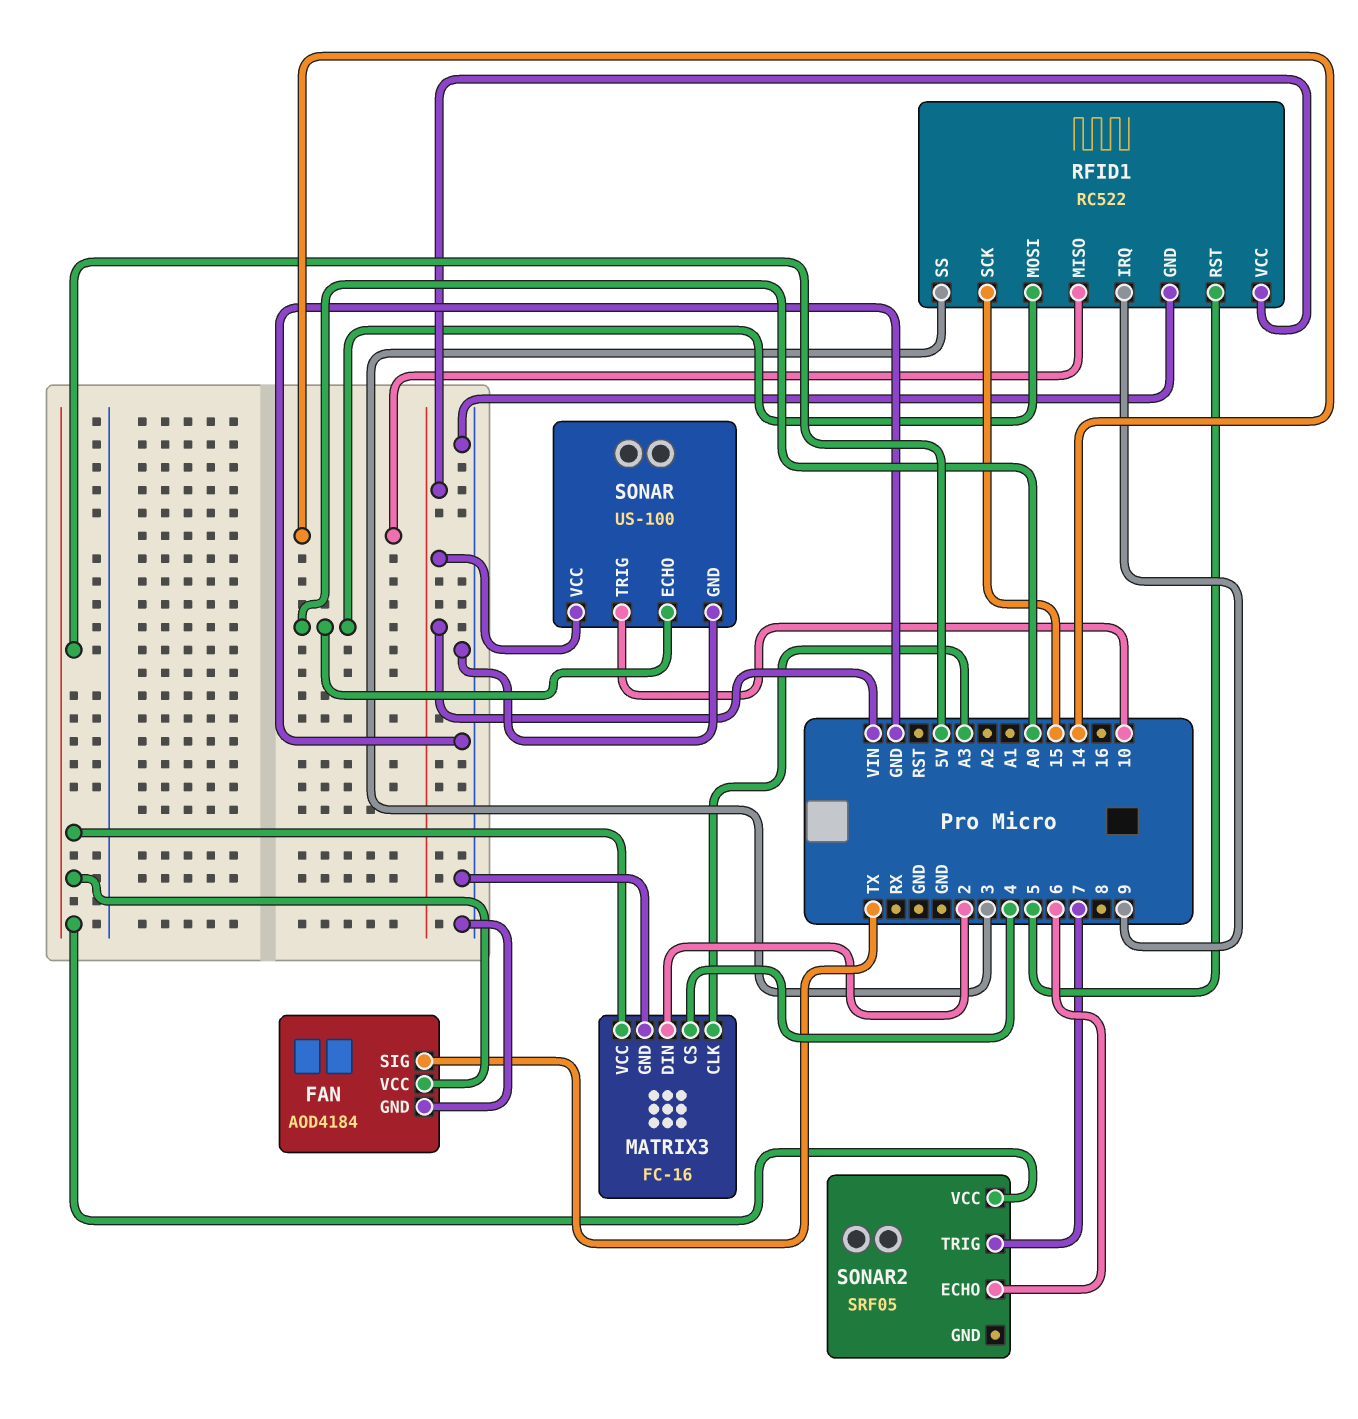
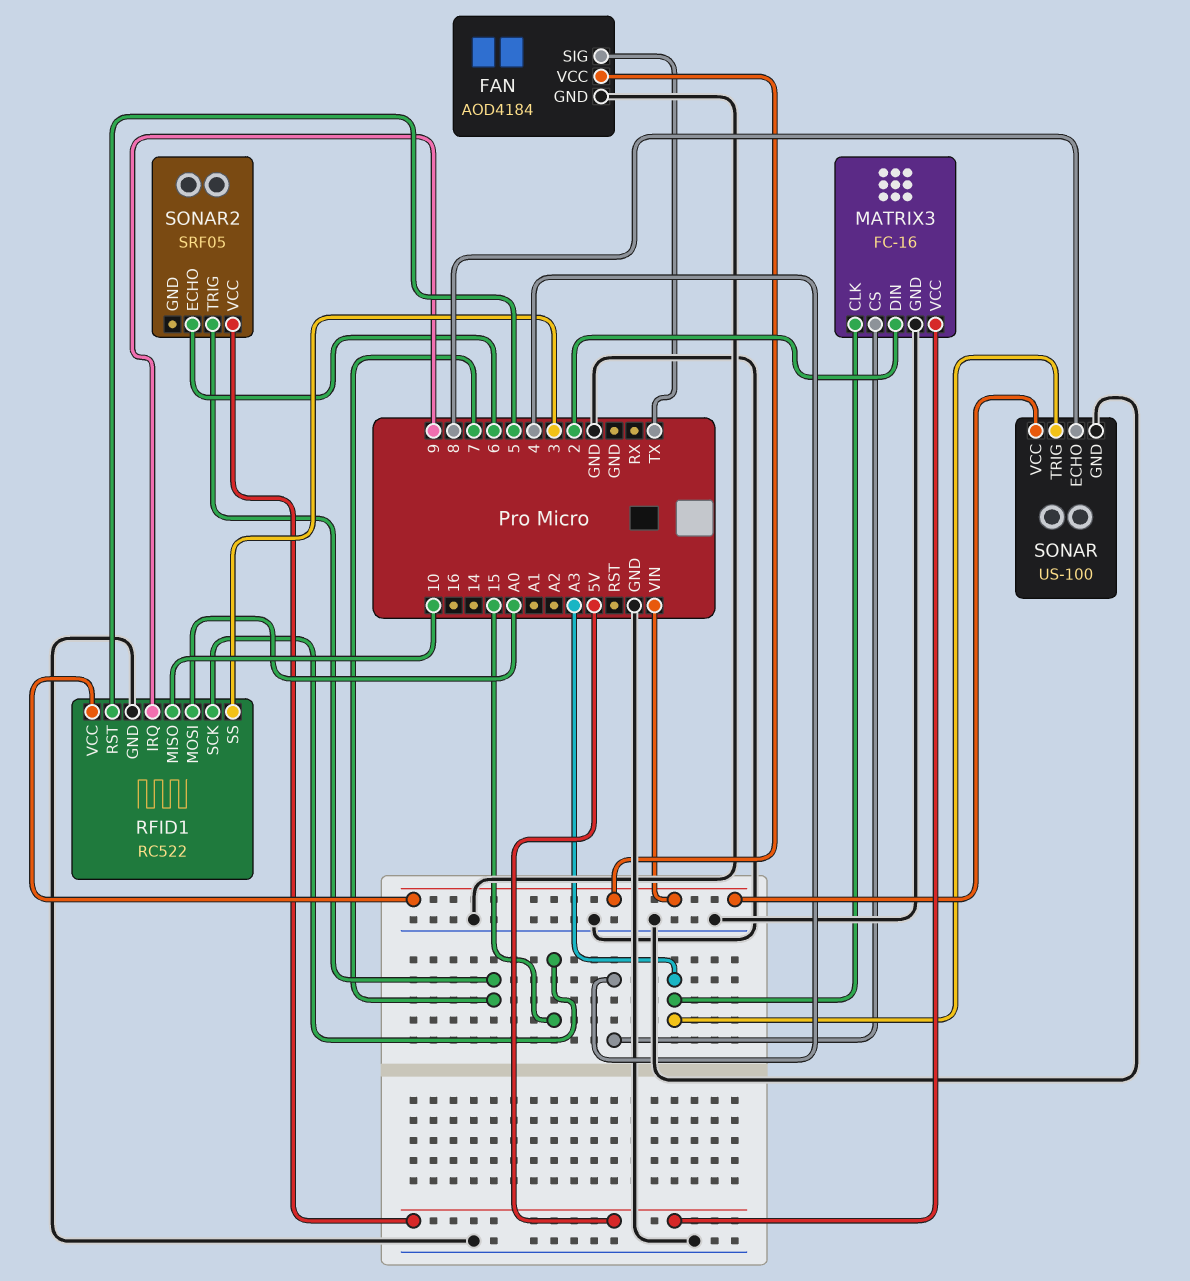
FAN pin VCC: 5V -> VIN
RFID1 pin MISO: 14 -> 10
SONAR pin ECHO: A0 -> 8
SONAR pin TRIG: 10 -> A3

